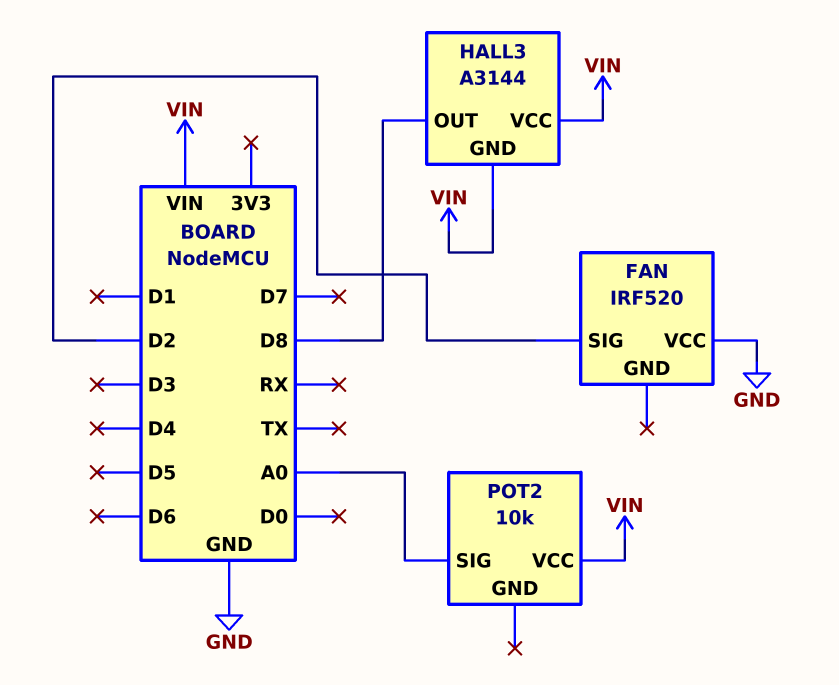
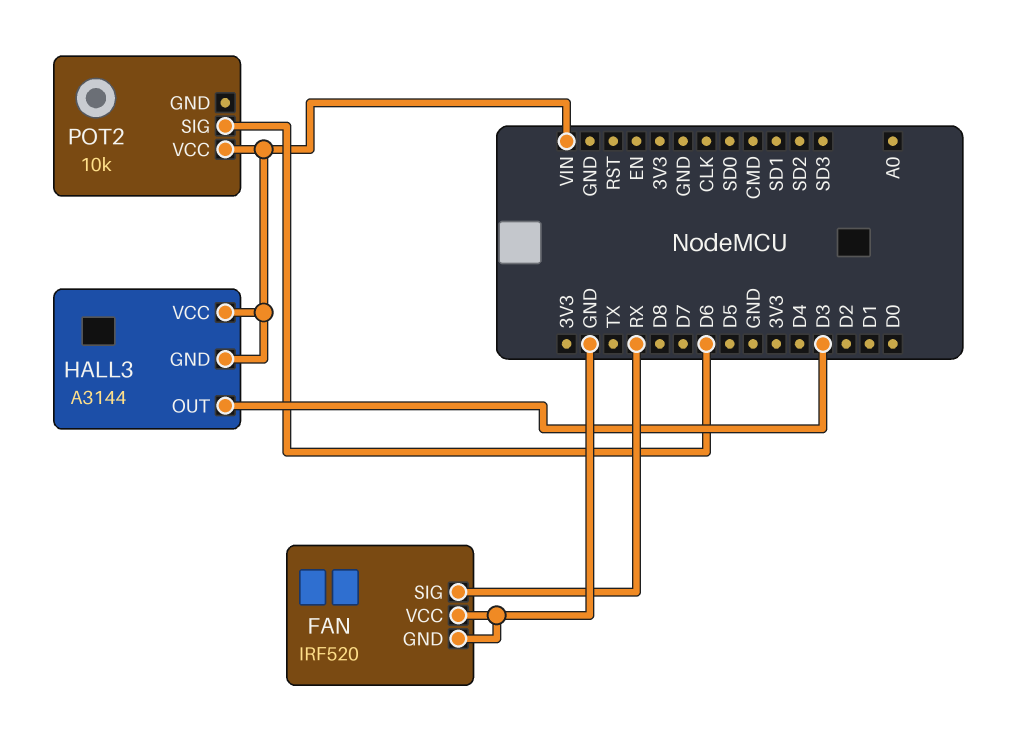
FAN pin GND: none -> GND
FAN pin SIG: D2 -> RX
HALL3 pin OUT: D8 -> D3
POT2 pin SIG: A0 -> D6

